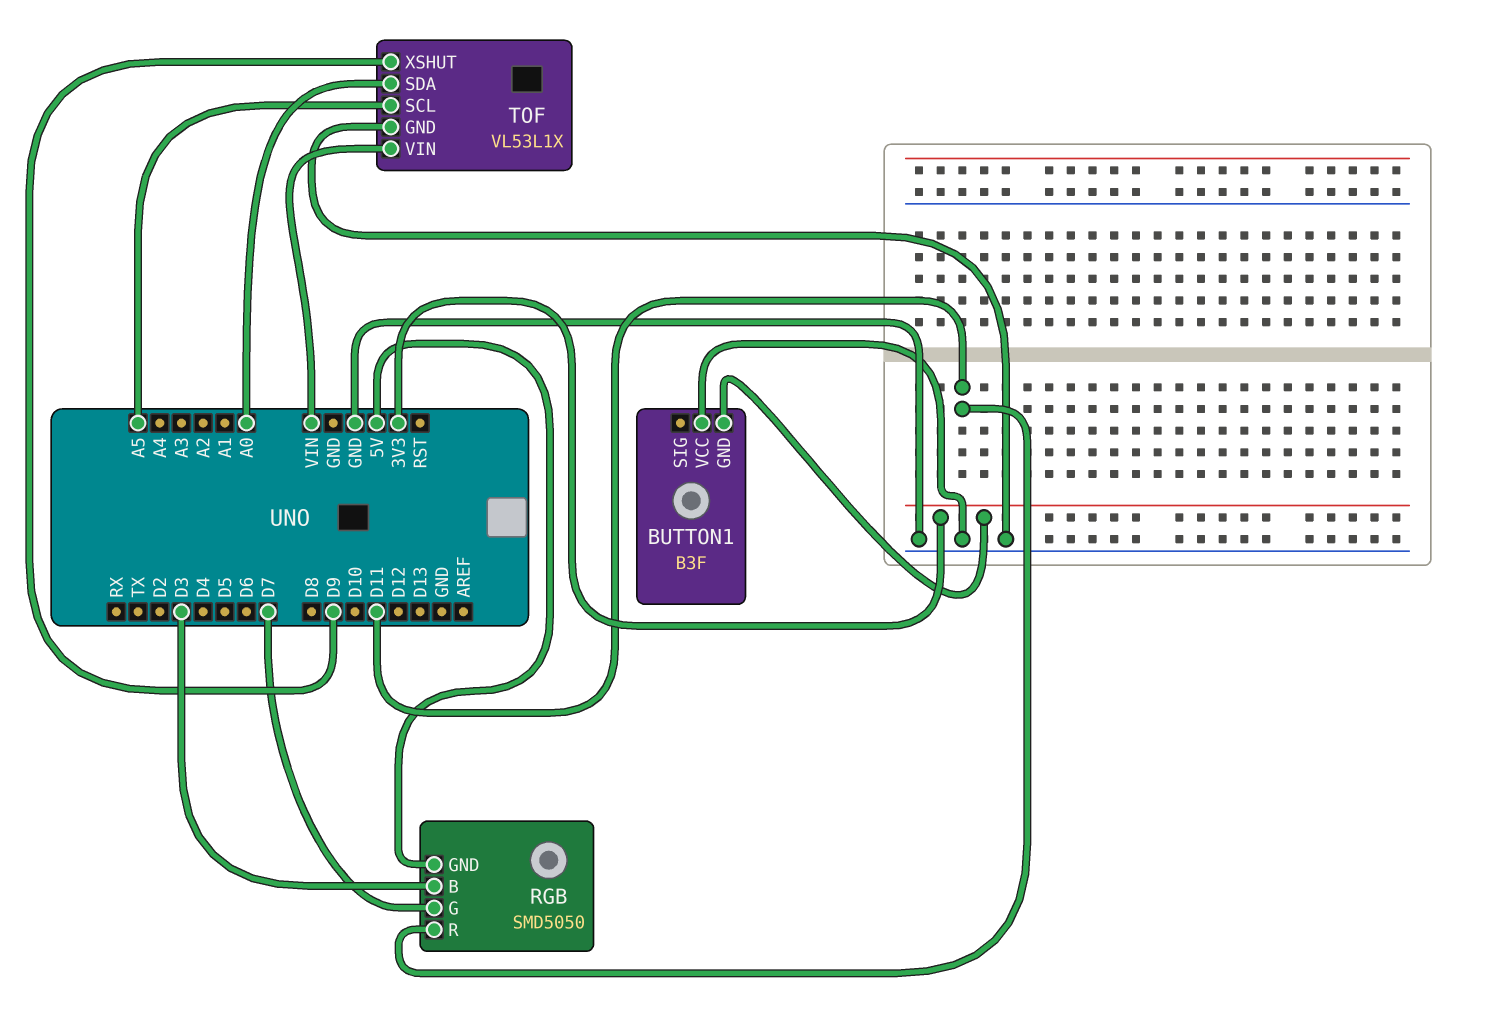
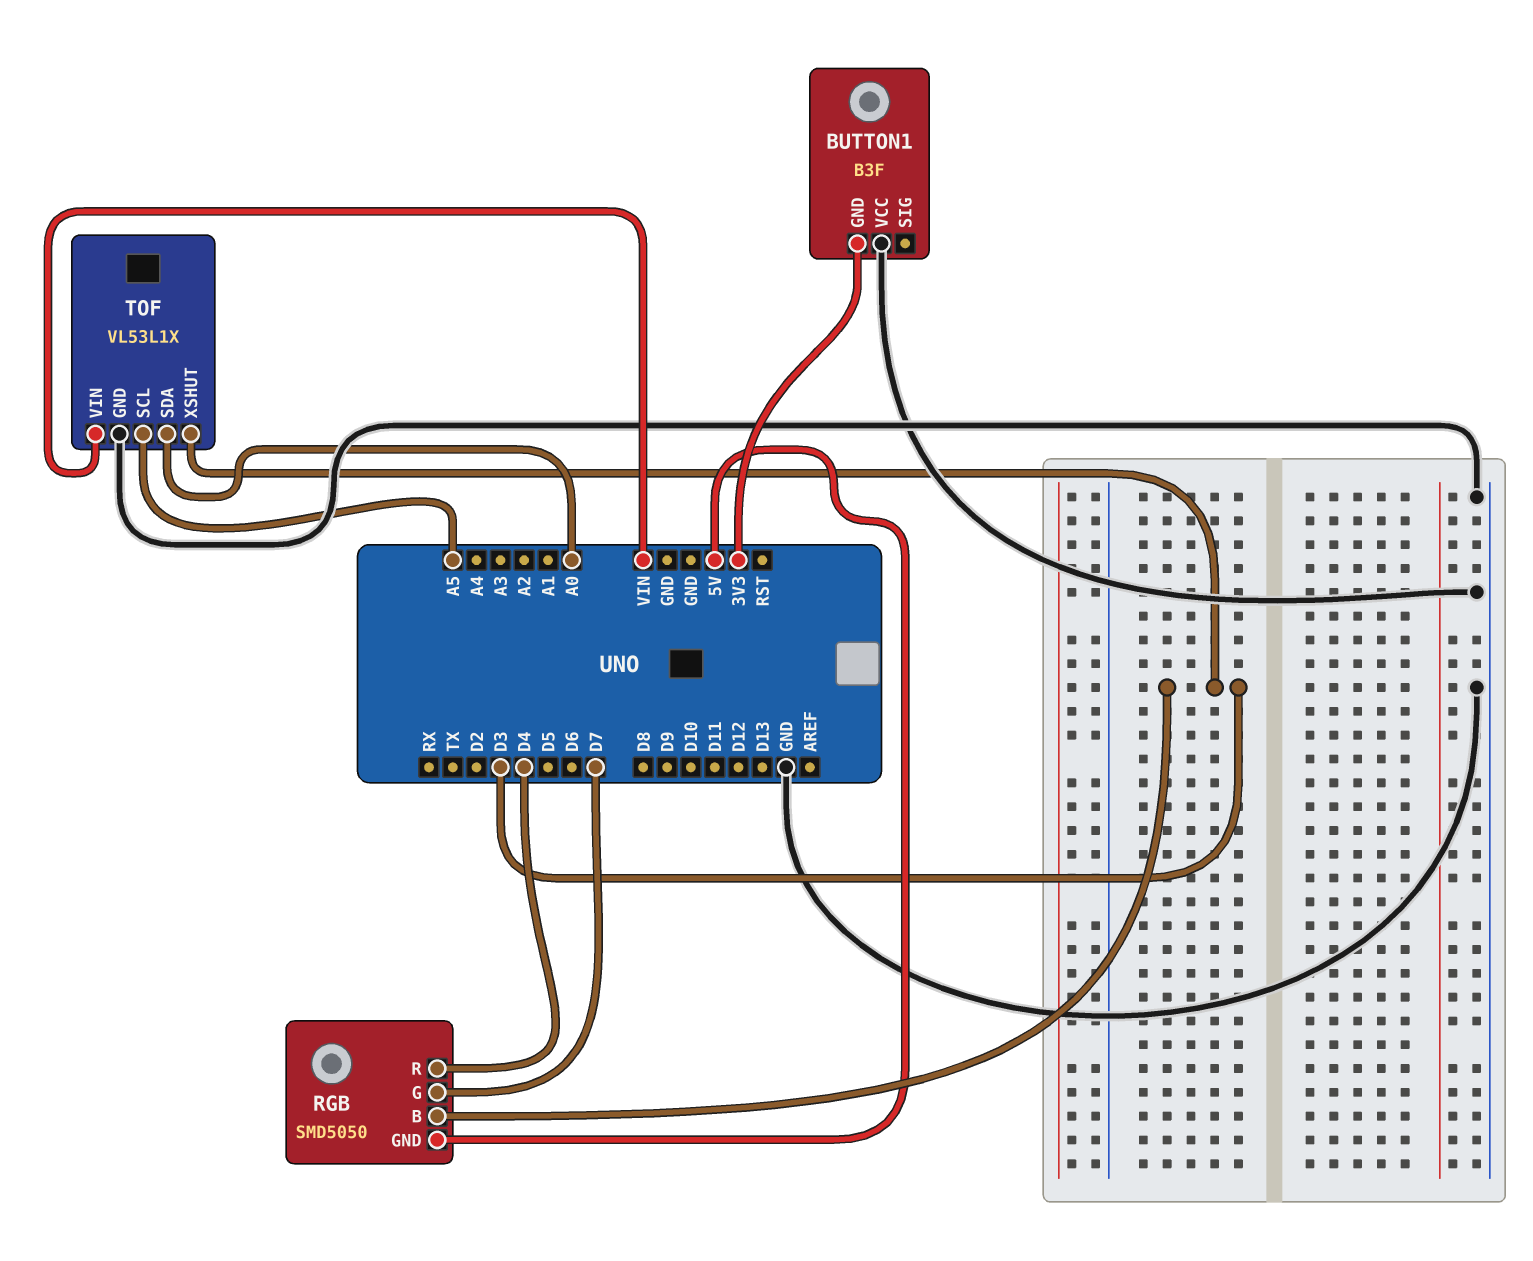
RGB pin R: D11 -> D4
TOF pin XSHUT: D9 -> D3

